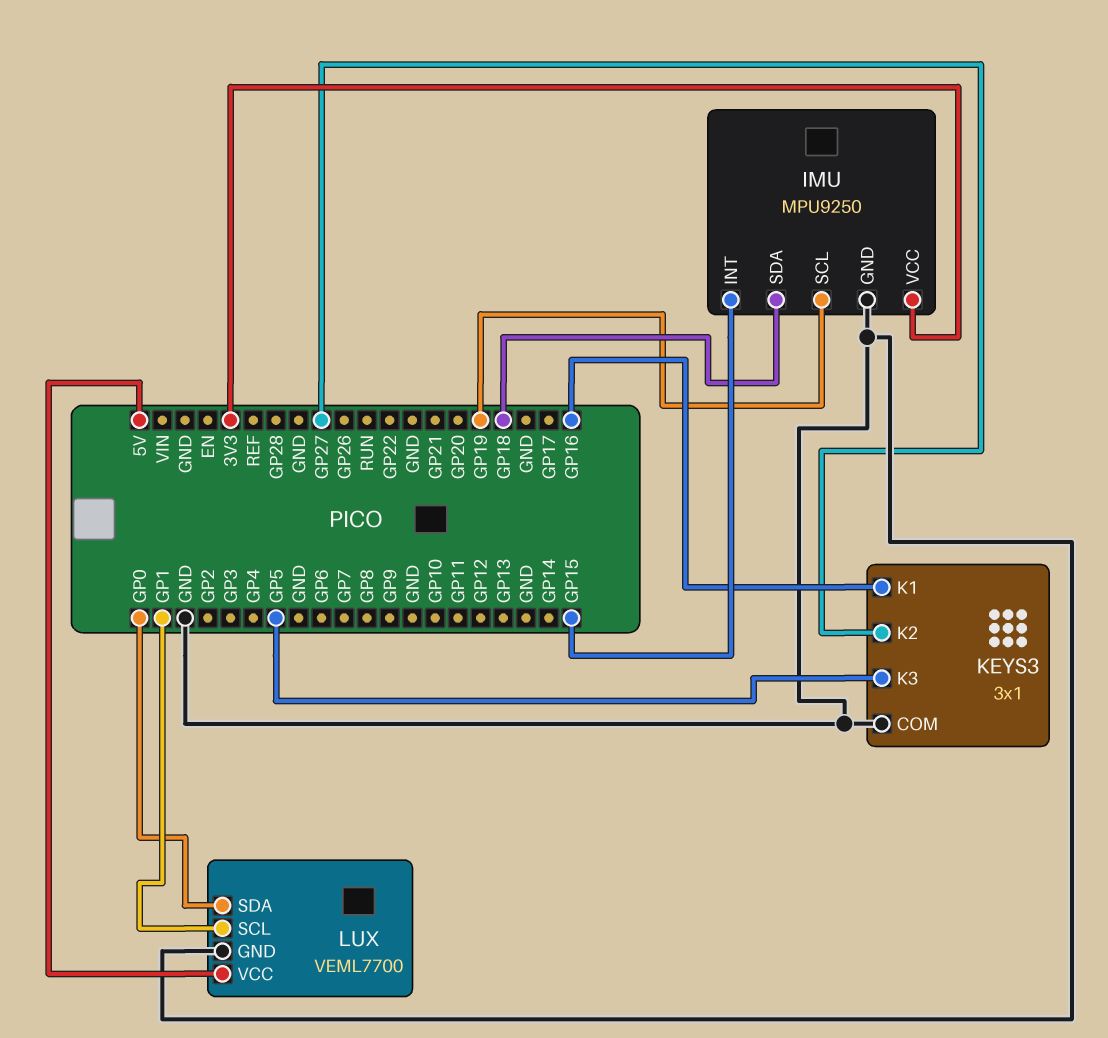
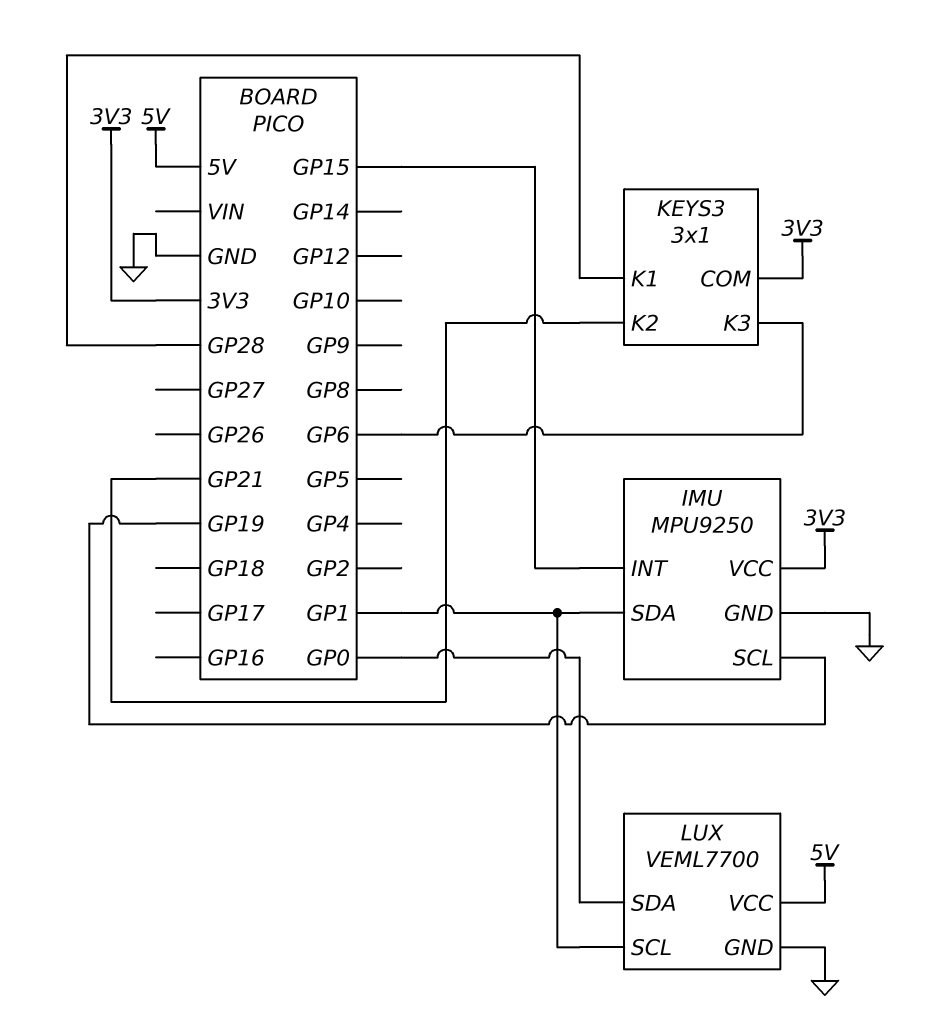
IMU pin SDA: GP18 -> GP1
KEYS3 pin COM: GND -> 3V3
KEYS3 pin K1: GP16 -> GP28
KEYS3 pin K2: GP27 -> GP21
KEYS3 pin K3: GP5 -> GP6

